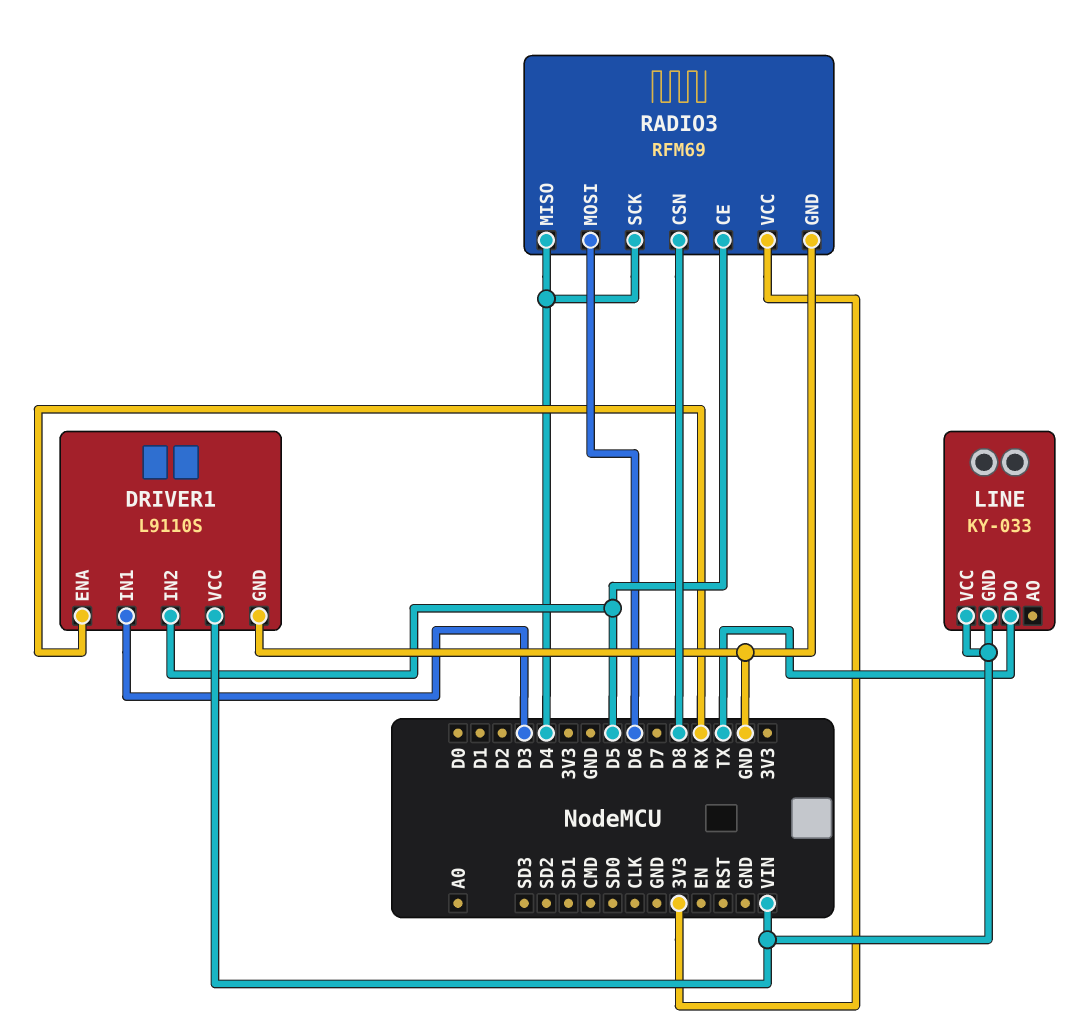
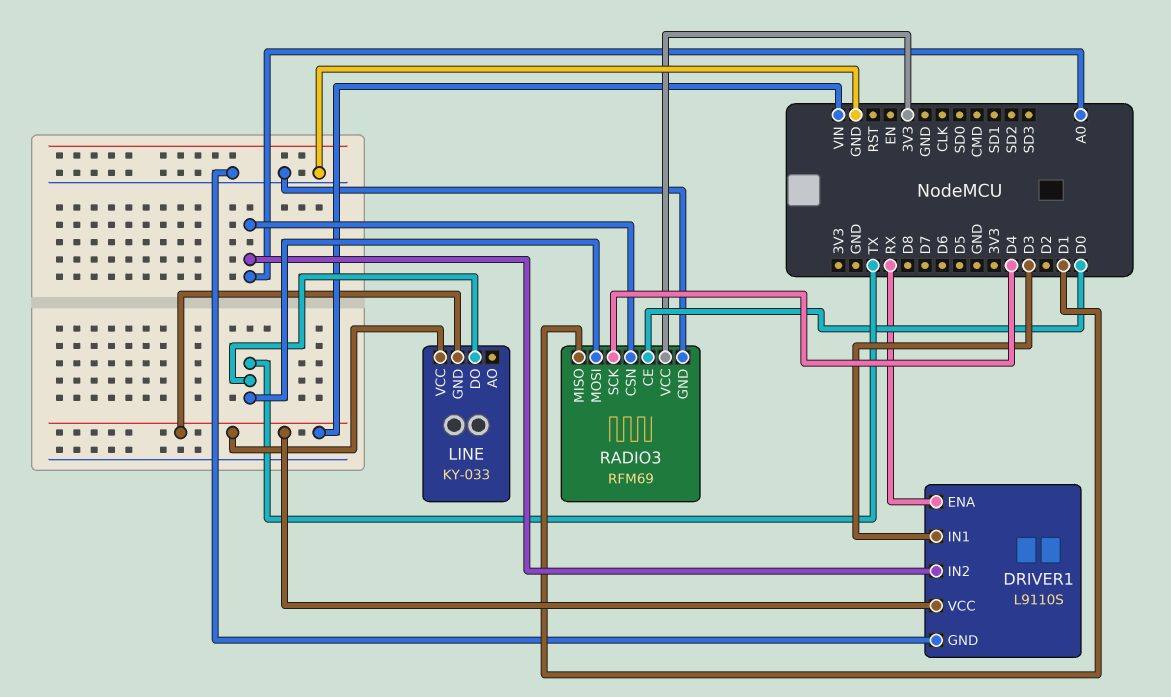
DRIVER1 pin IN2: D5 -> A0
RADIO3 pin CE: D5 -> D0
RADIO3 pin CSN: D8 -> A0
RADIO3 pin MISO: D4 -> D1
RADIO3 pin MOSI: D6 -> TX

